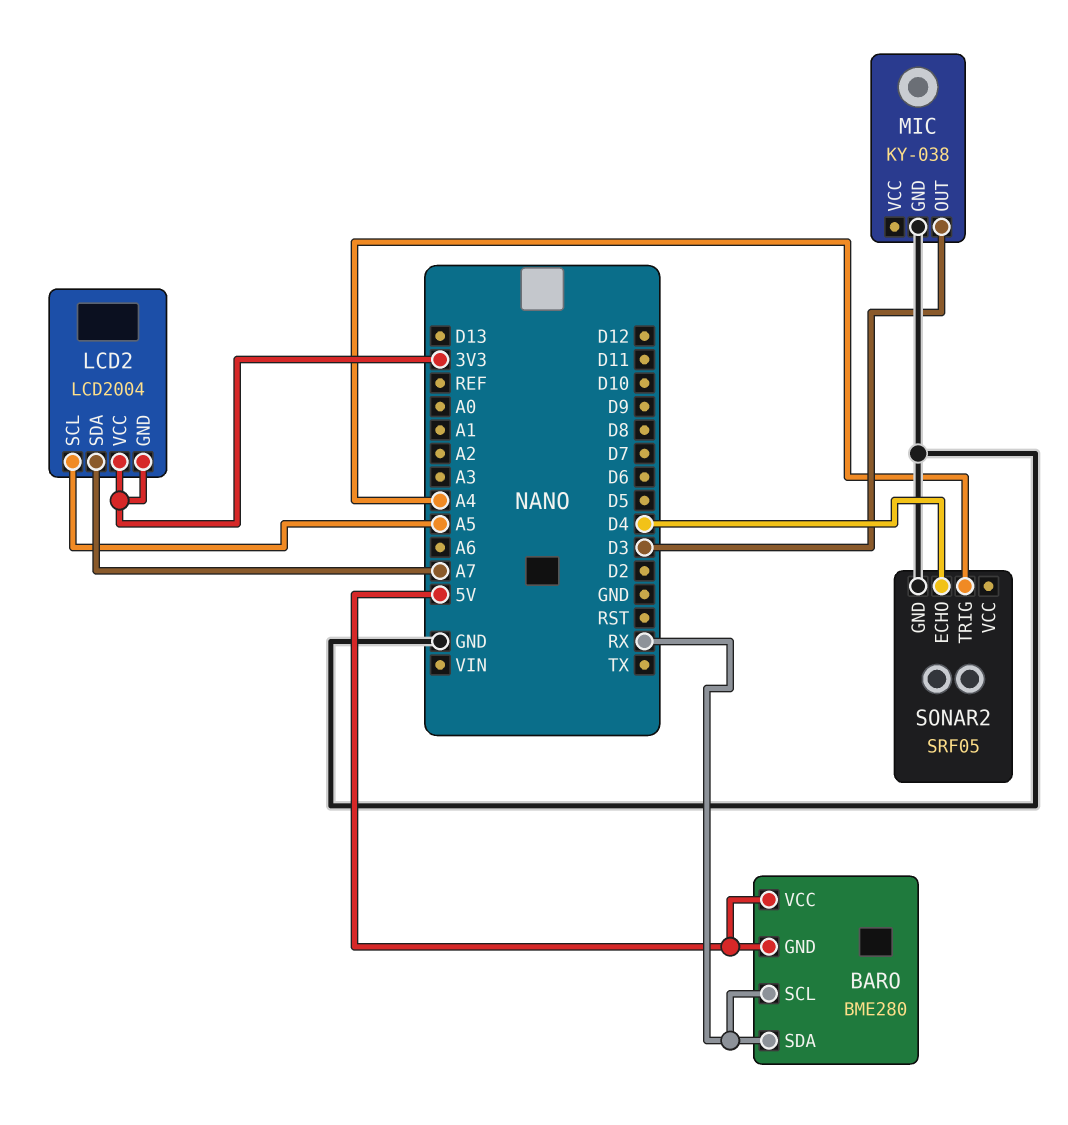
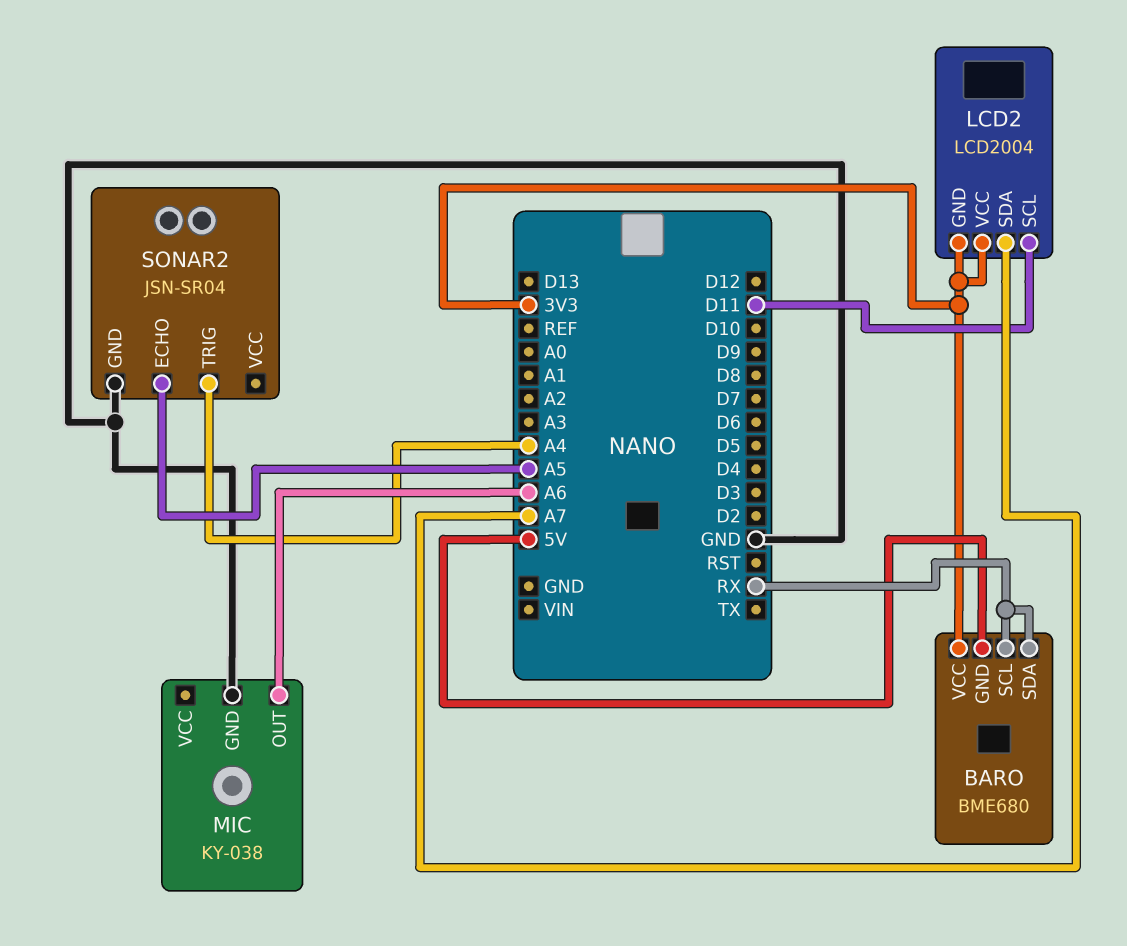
BARO: BME280 -> BME680
BARO pin VCC: 5V -> 3V3
LCD2 pin SCL: A5 -> D11
MIC pin OUT: D3 -> A6
SONAR2: SRF05 -> JSN-SR04
SONAR2 pin ECHO: D4 -> A5

